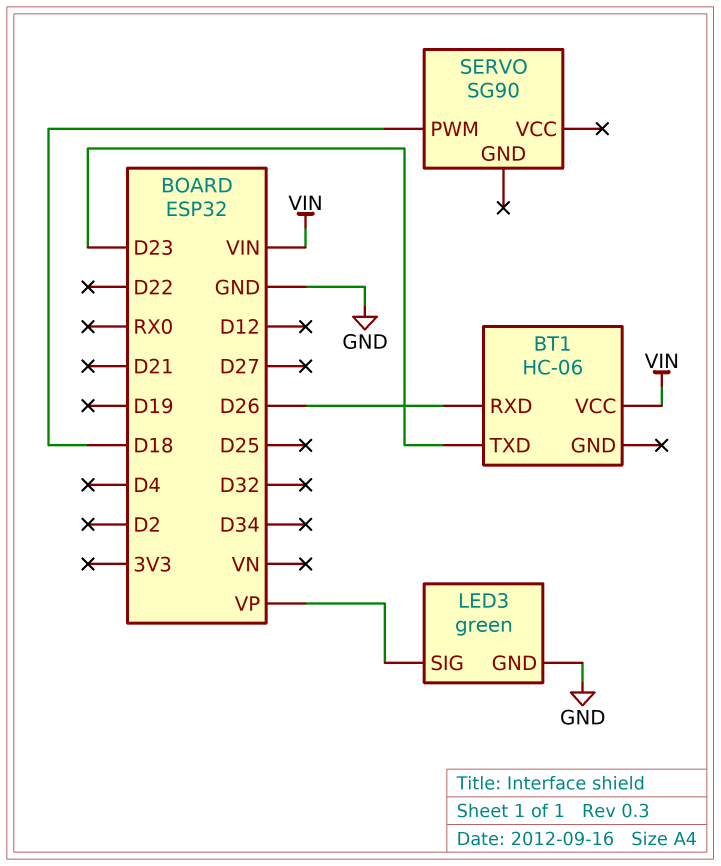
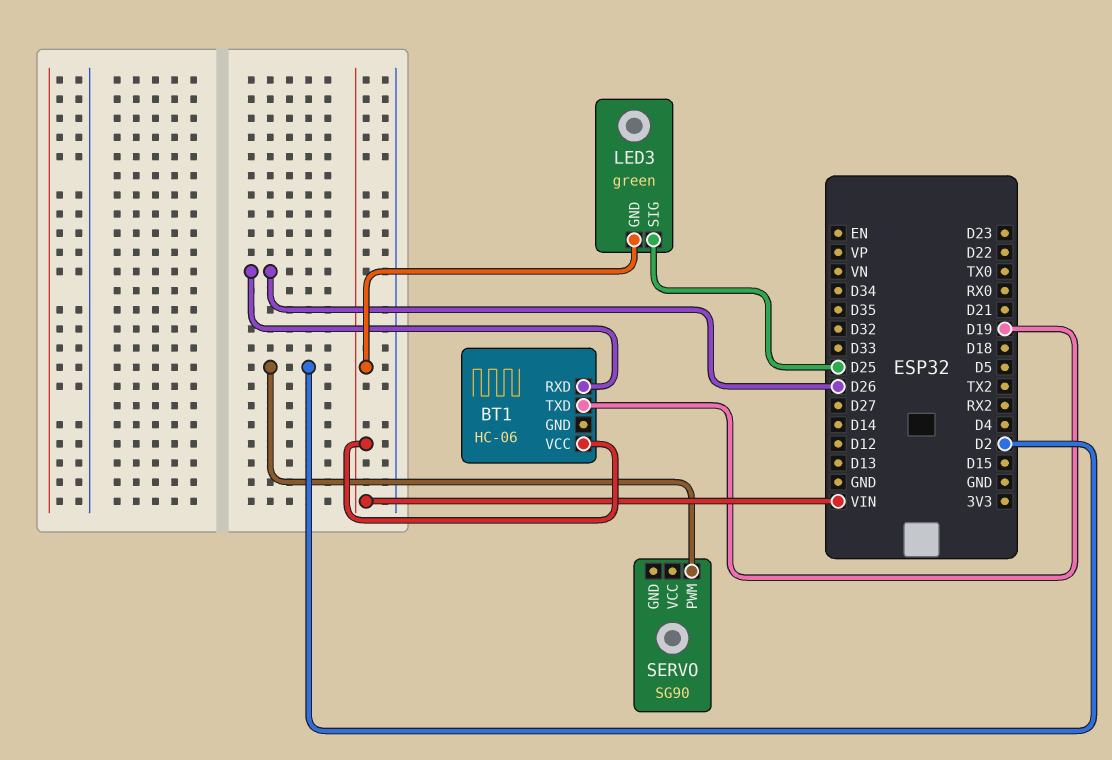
BT1 pin TXD: D23 -> D19
LED3 pin GND: GND -> VIN
LED3 pin SIG: VP -> D25
SERVO pin PWM: D18 -> D2

